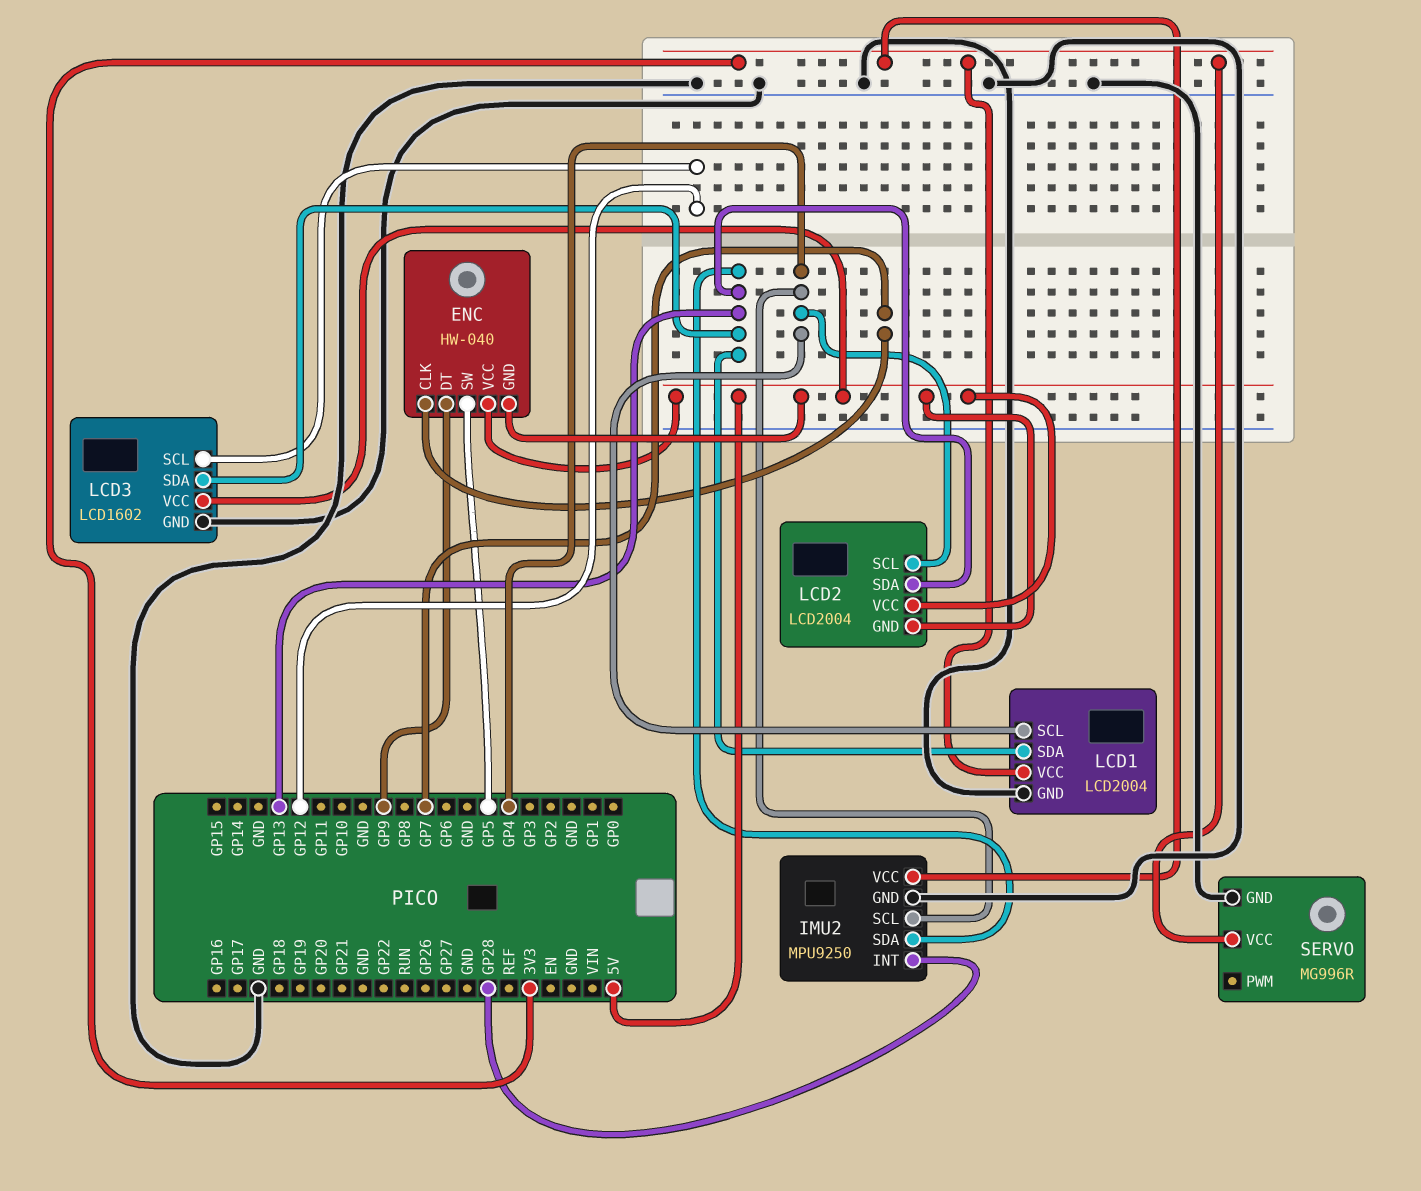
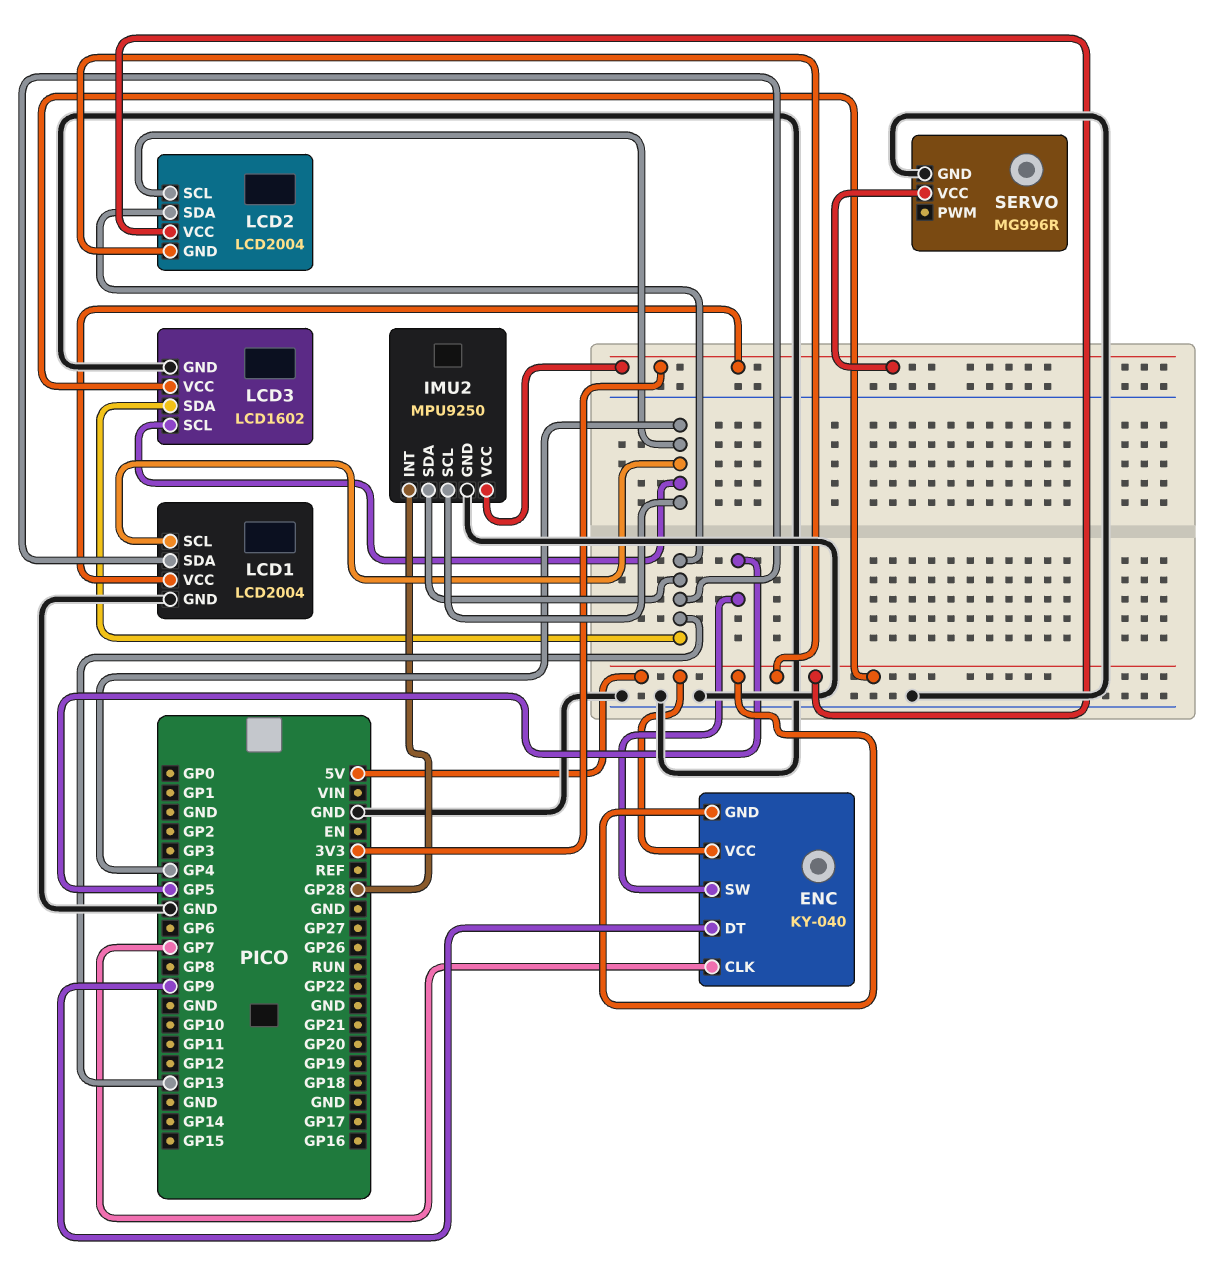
ENC: HW-040 -> KY-040
LCD3 pin SCL: GP12 -> GP4

